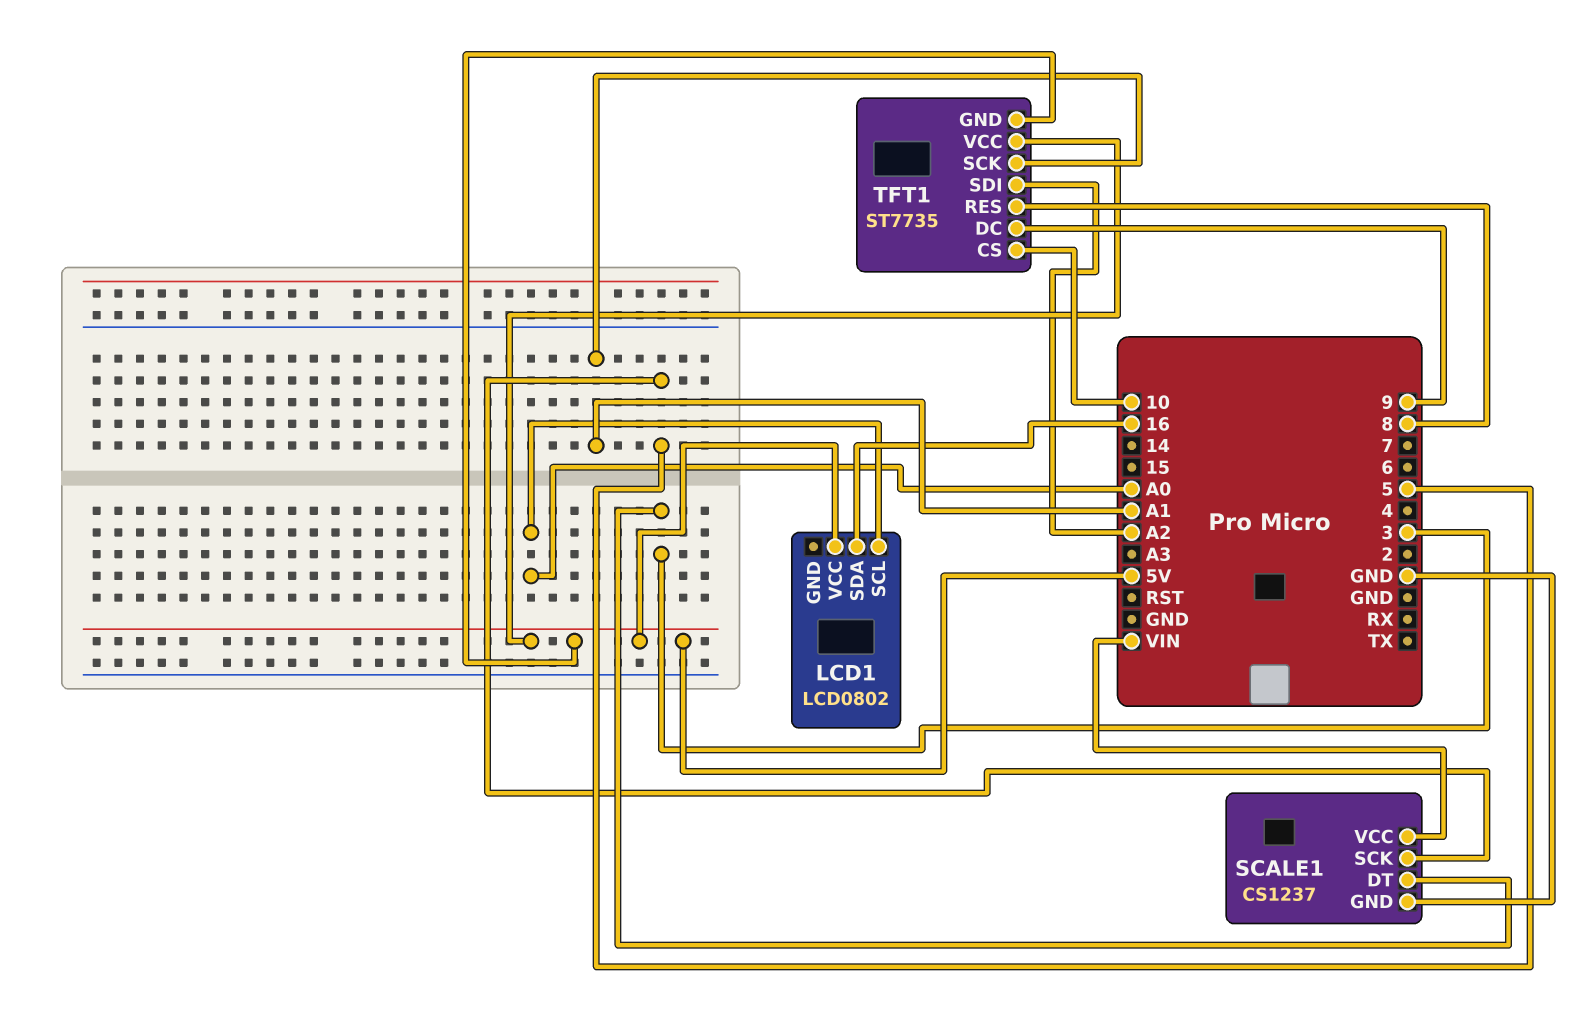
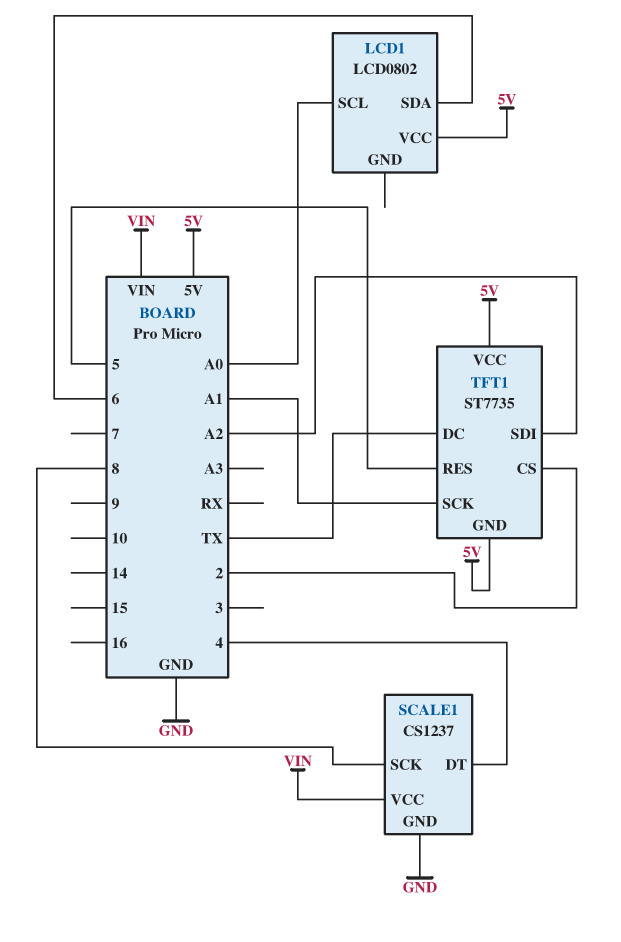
LCD1 pin SDA: 16 -> 6
SCALE1 pin DT: 3 -> 4
SCALE1 pin SCK: 5 -> 8
TFT1 pin CS: 10 -> 2
TFT1 pin DC: 9 -> TX
TFT1 pin RES: 8 -> 5

